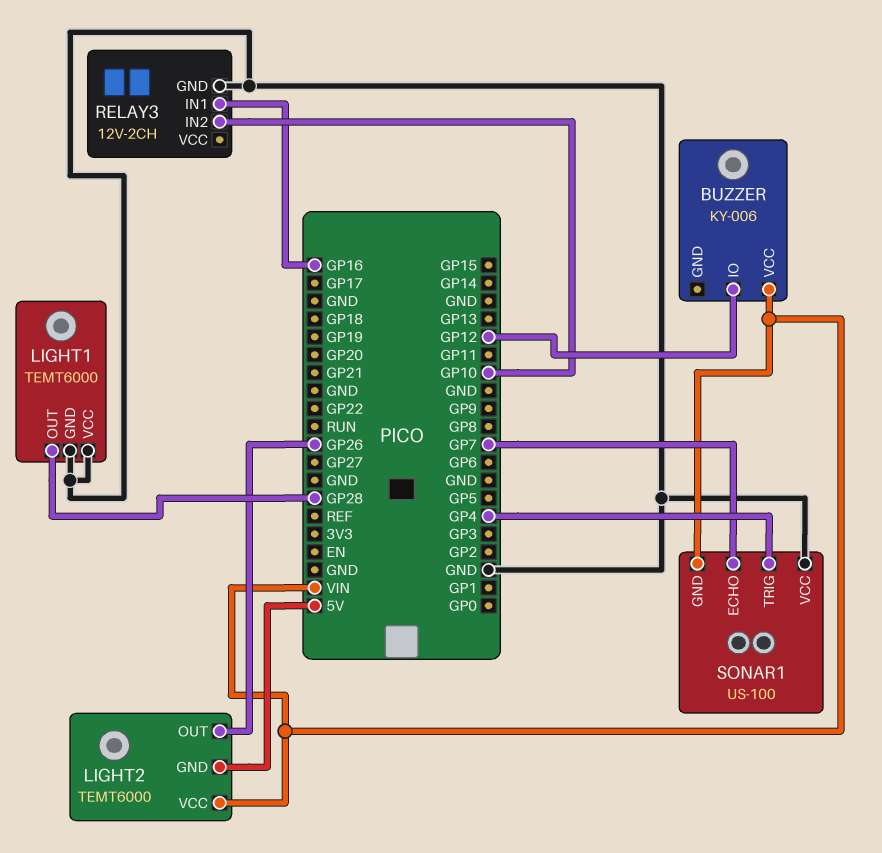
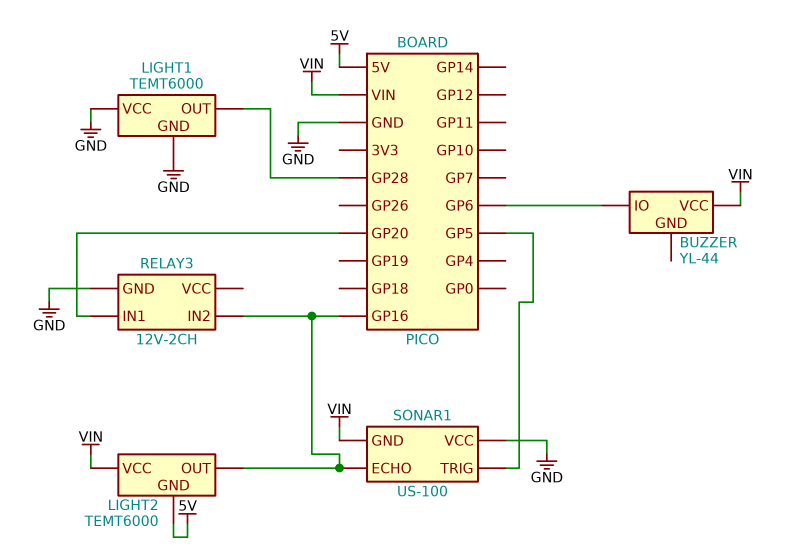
BUZZER: KY-006 -> YL-44
BUZZER pin IO: GP12 -> GP6
LIGHT2 pin OUT: GP26 -> GP16
RELAY3 pin IN1: GP16 -> GP20
RELAY3 pin IN2: GP10 -> GP16
SONAR1 pin ECHO: GP7 -> GP16
SONAR1 pin TRIG: GP4 -> GP5

